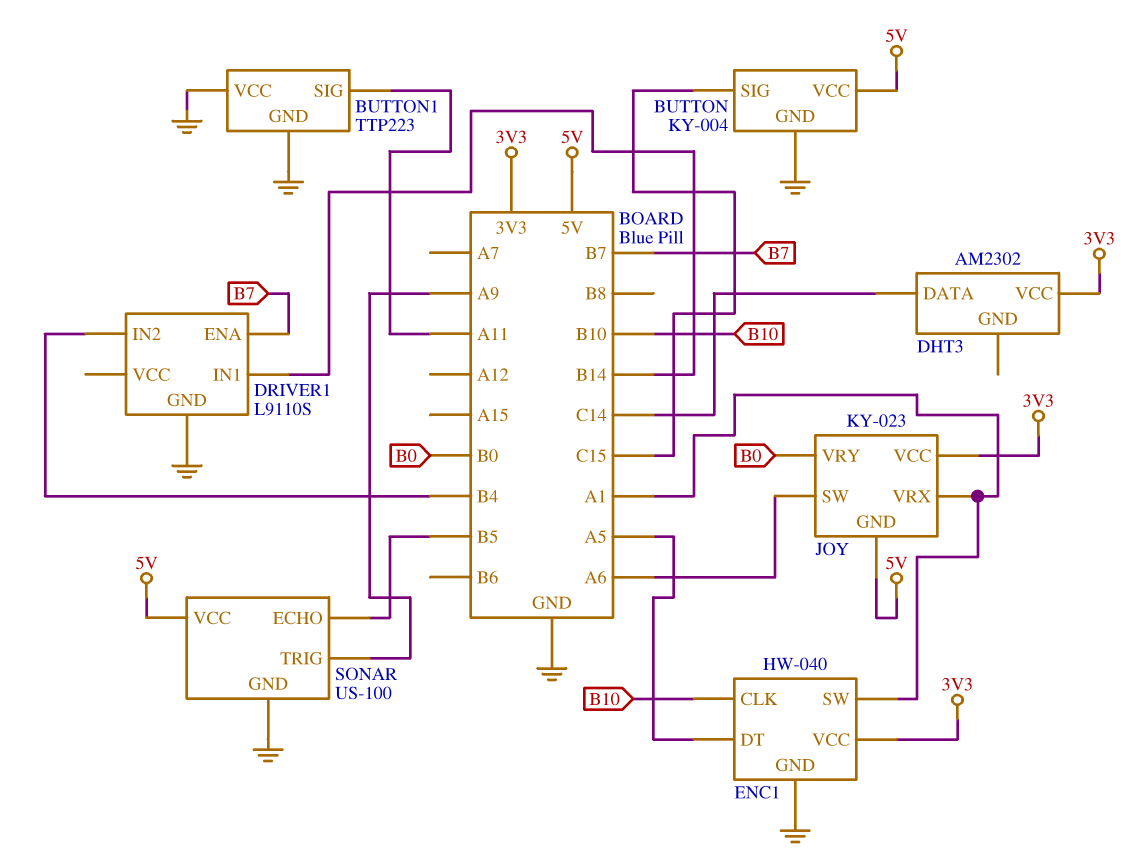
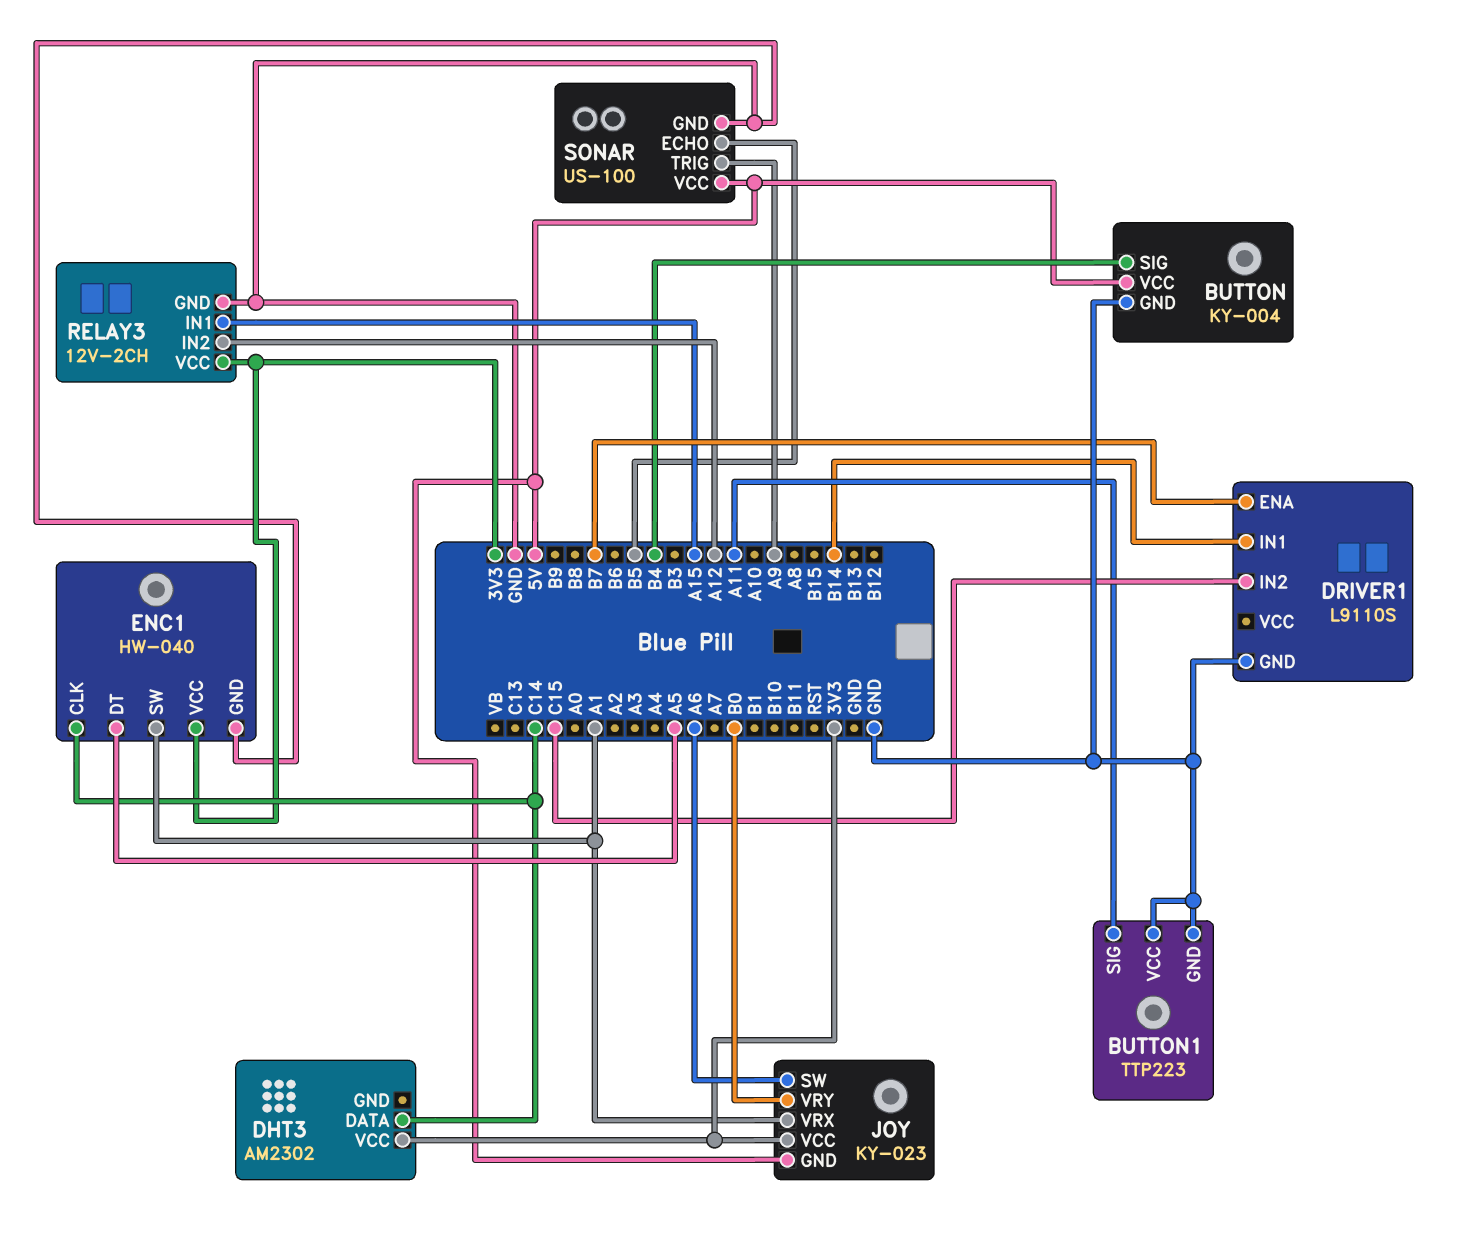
BUTTON pin SIG: C15 -> B4
DRIVER1 pin IN2: B4 -> C15
ENC1 pin CLK: B10 -> C14
RELAY3: none -> 12V-2CH
RELAY3 pin GND: none -> GND
RELAY3 pin IN1: none -> A15
RELAY3 pin IN2: none -> A12
RELAY3 pin VCC: none -> 3V3

